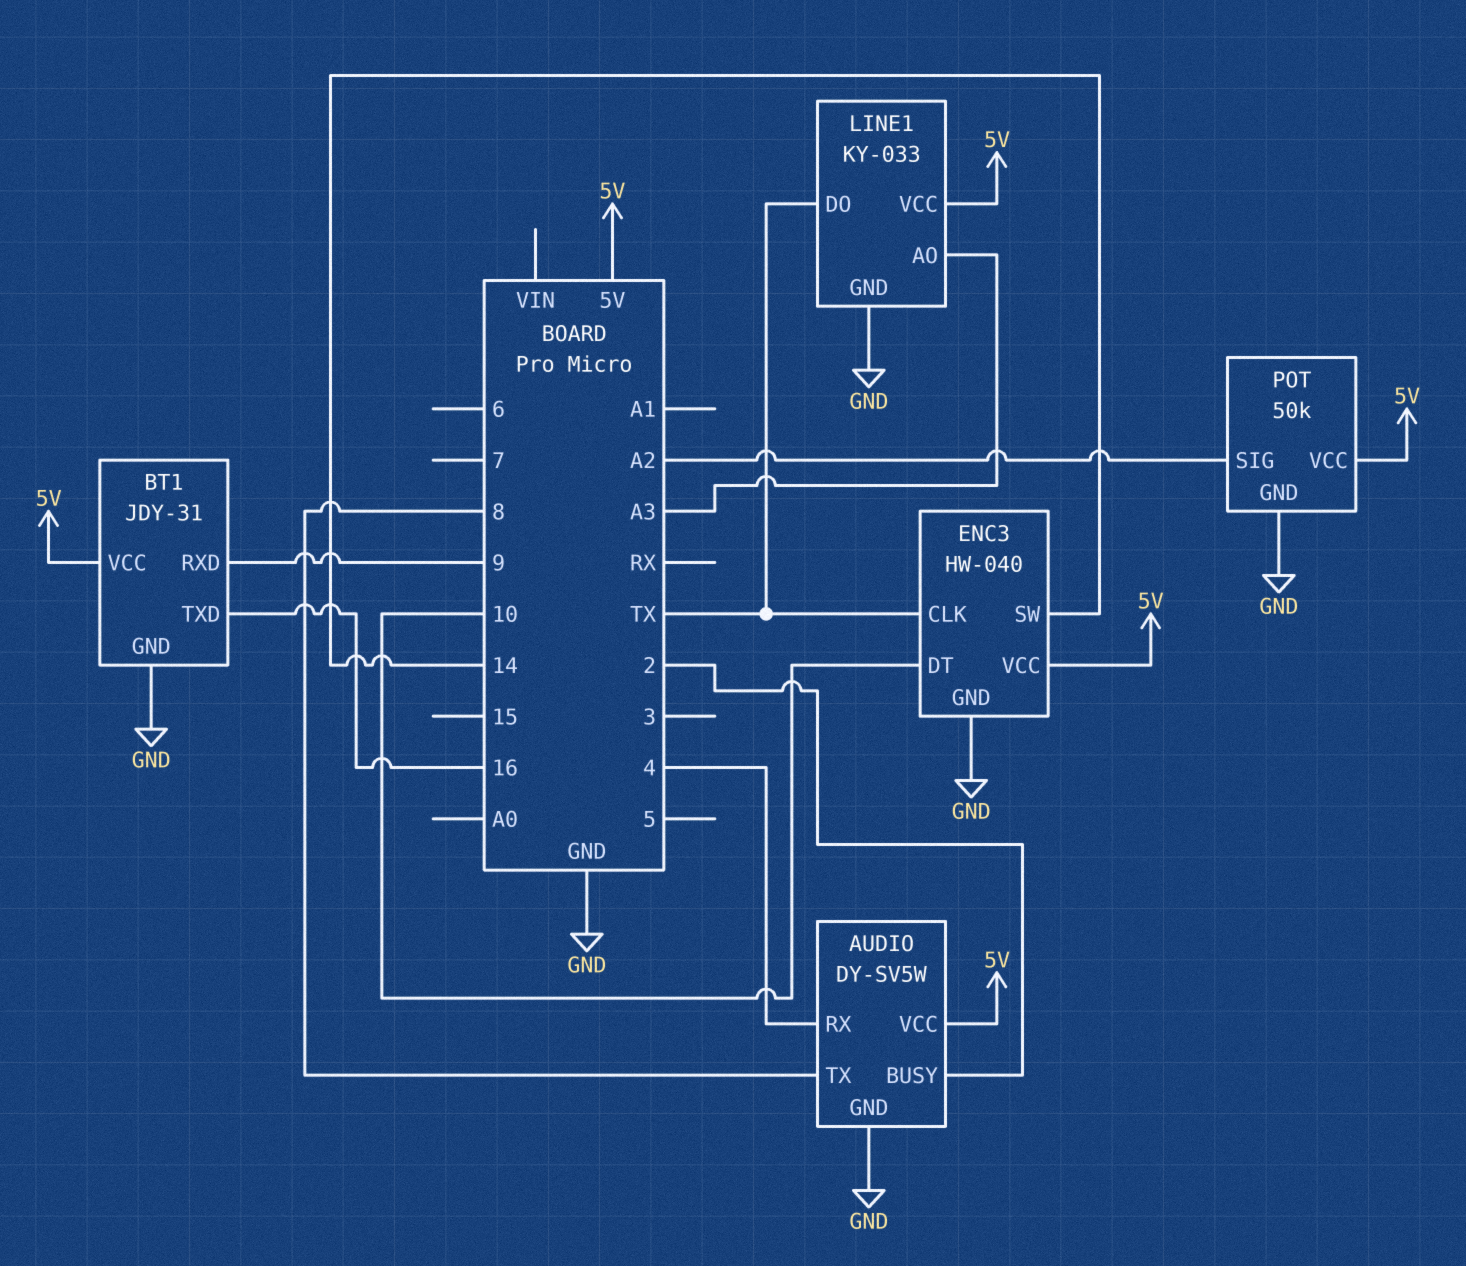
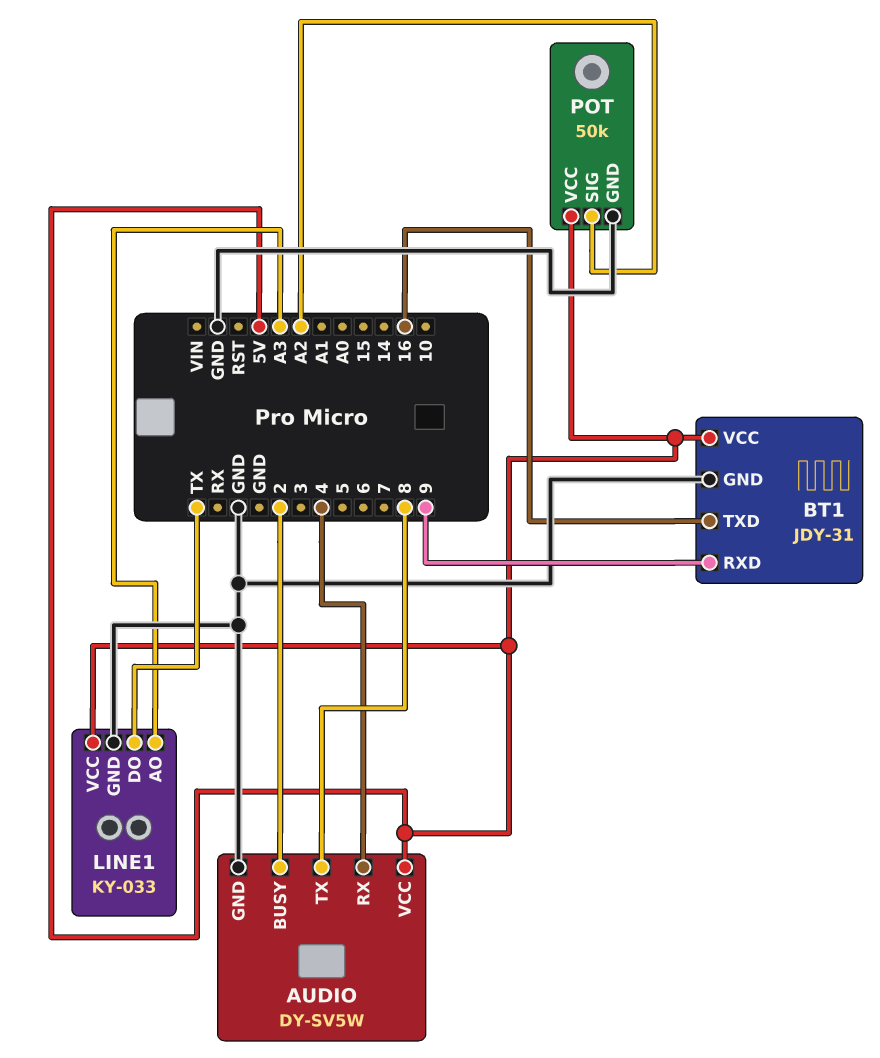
ENC3: HW-040 -> none
ENC3 pin CLK: TX -> none
ENC3 pin DT: 10 -> none
ENC3 pin GND: GND -> none
ENC3 pin SW: 14 -> none
ENC3 pin VCC: 5V -> none

